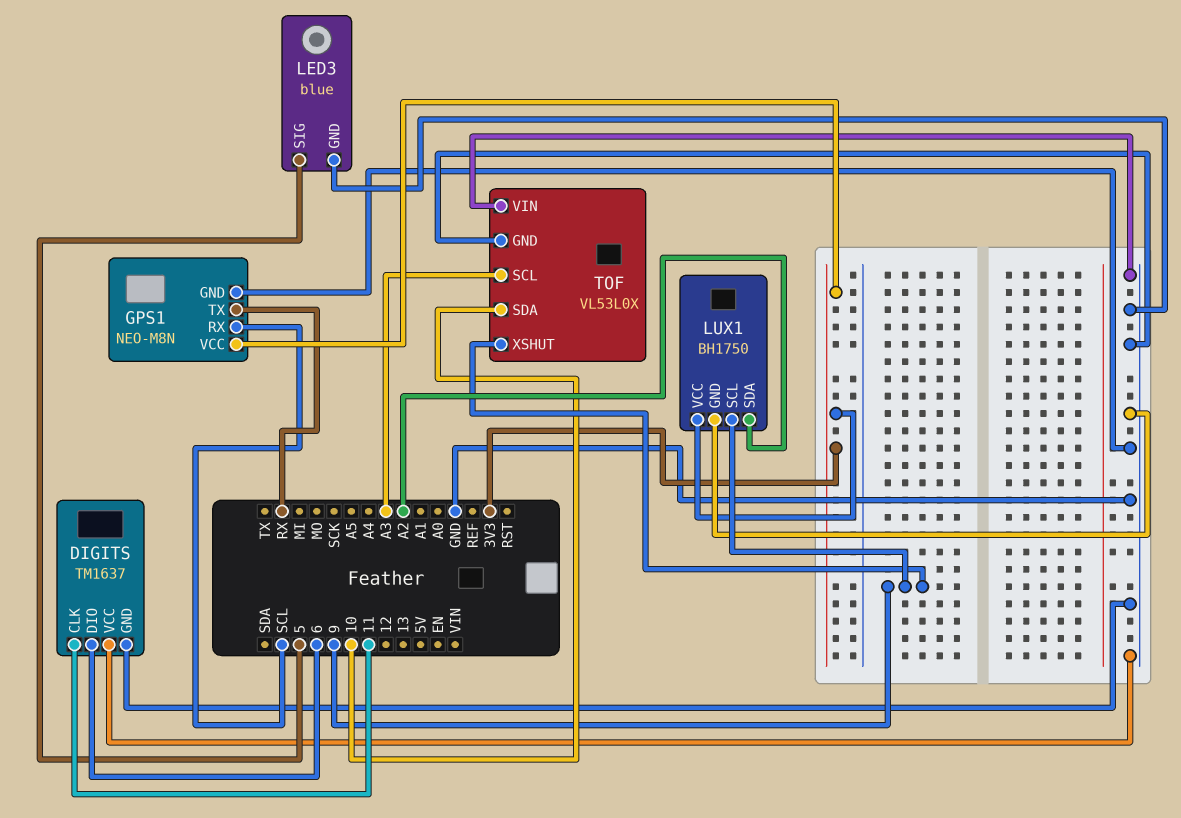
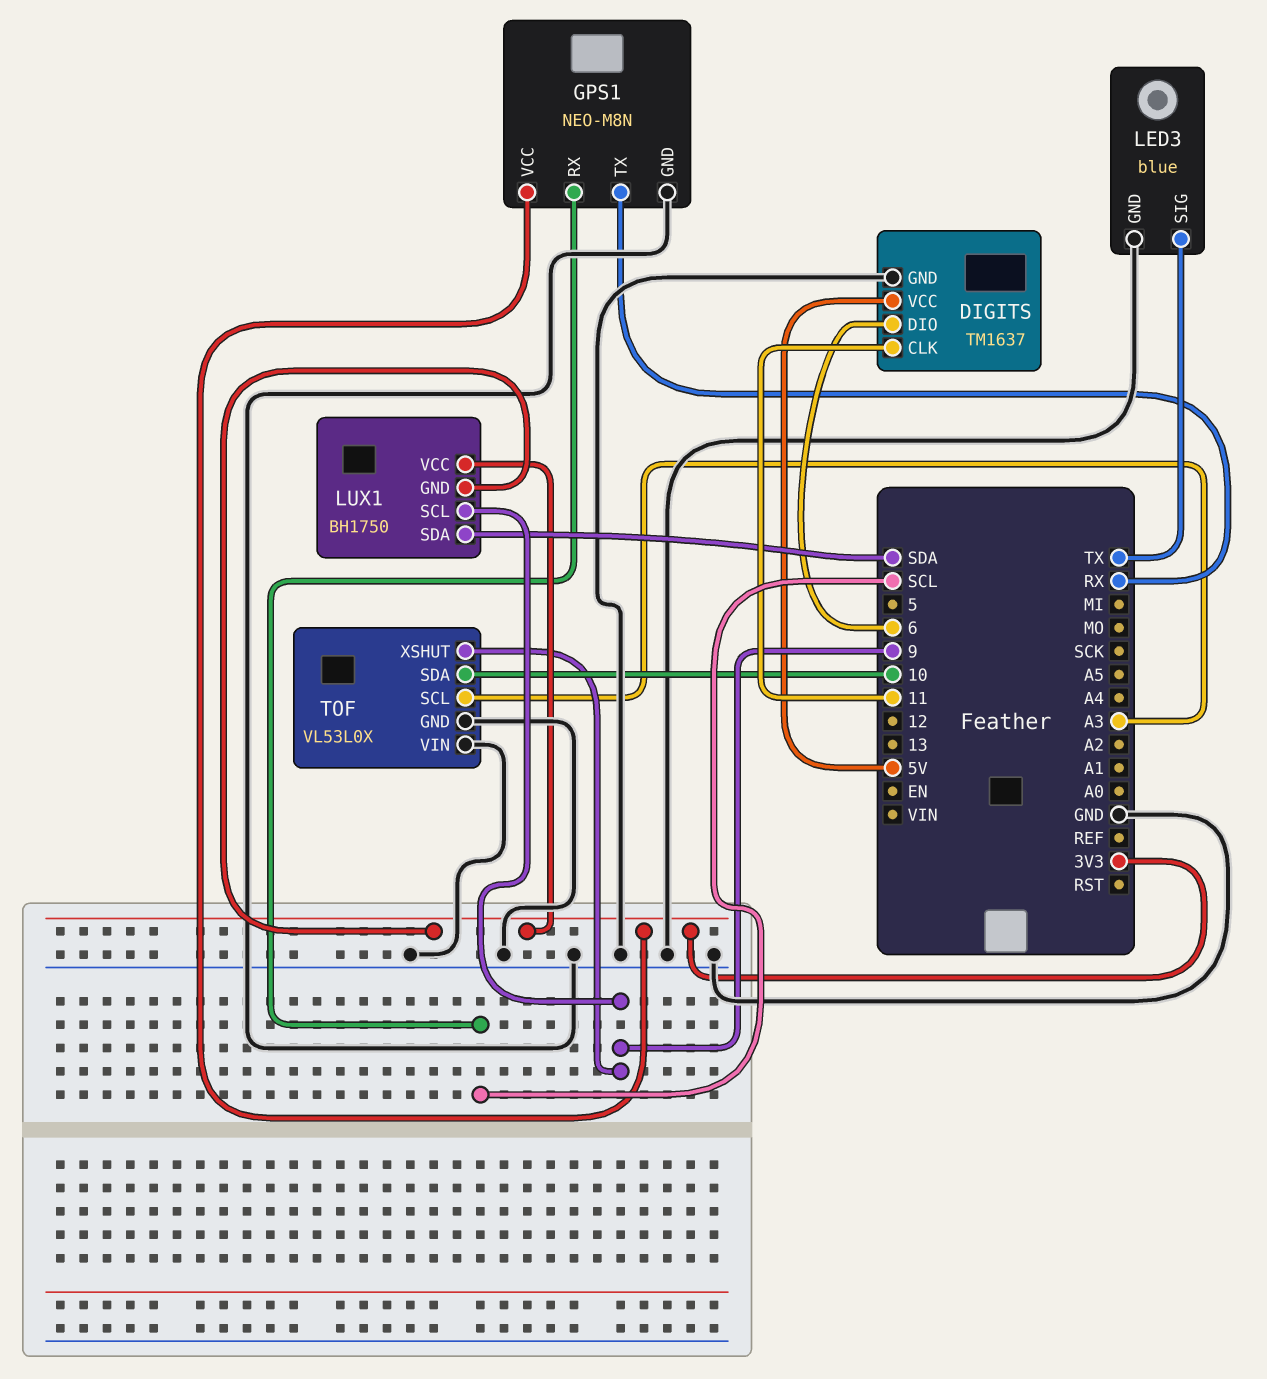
DIGITS pin VCC: GND -> 5V
LED3 pin SIG: 5 -> TX
LUX1 pin GND: GND -> 3V3
LUX1 pin SDA: A2 -> SDA

